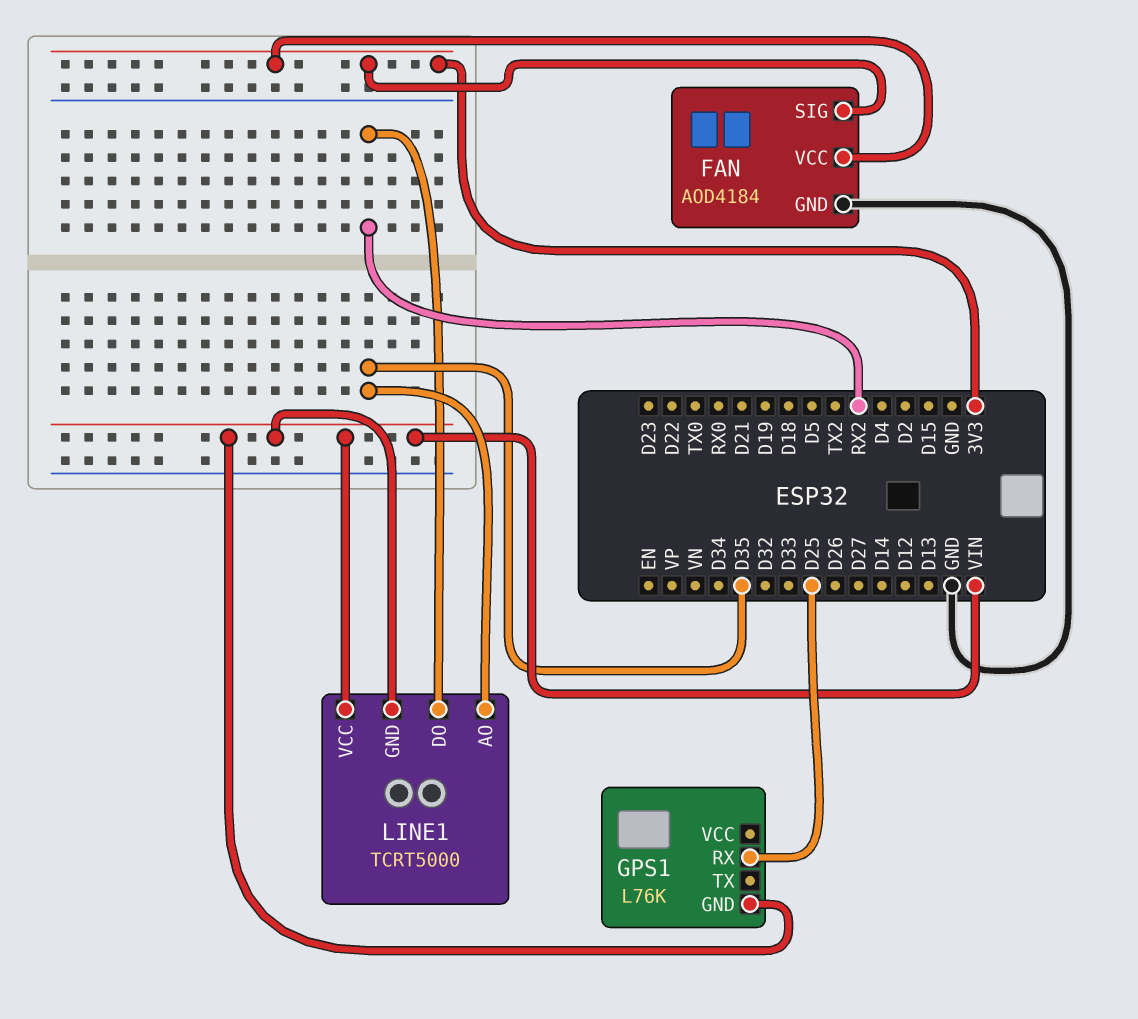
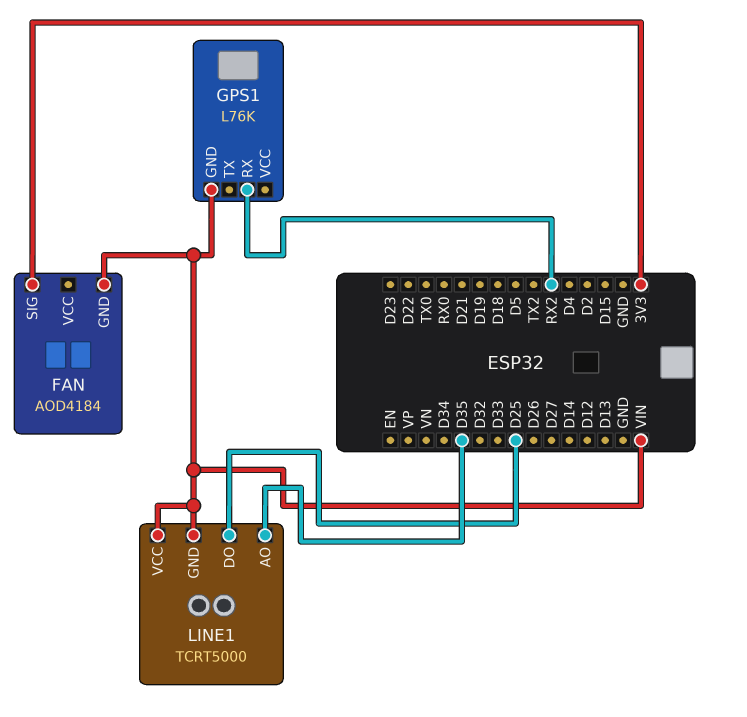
FAN pin GND: GND -> VIN
FAN pin VCC: 3V3 -> none
GPS1 pin RX: D25 -> RX2
LINE1 pin DO: RX2 -> D25

